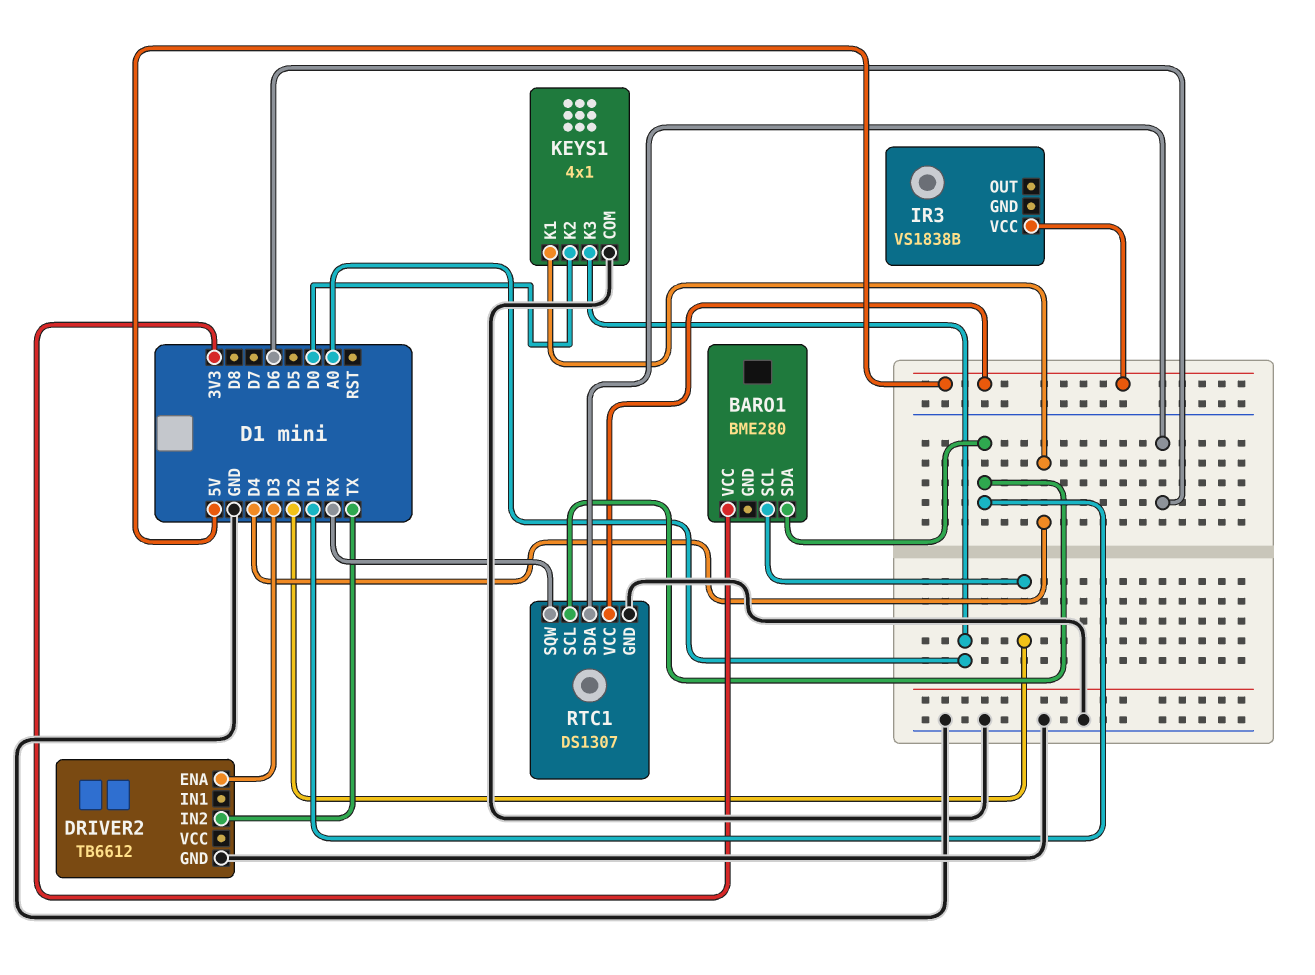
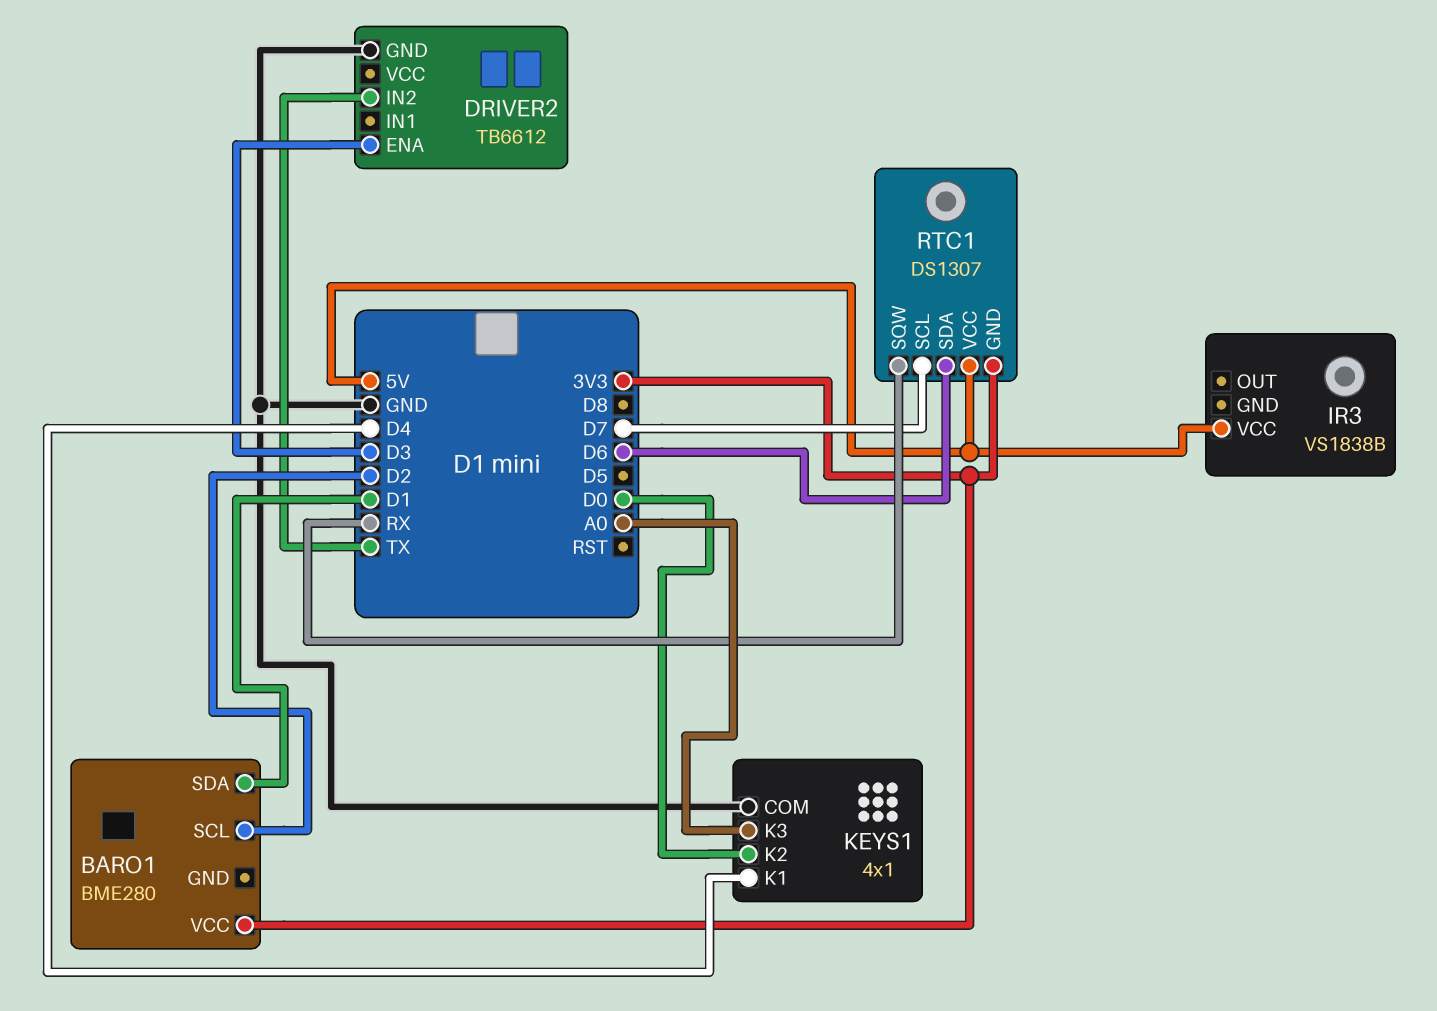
RTC1 pin GND: GND -> 3V3
RTC1 pin SCL: D1 -> D7

